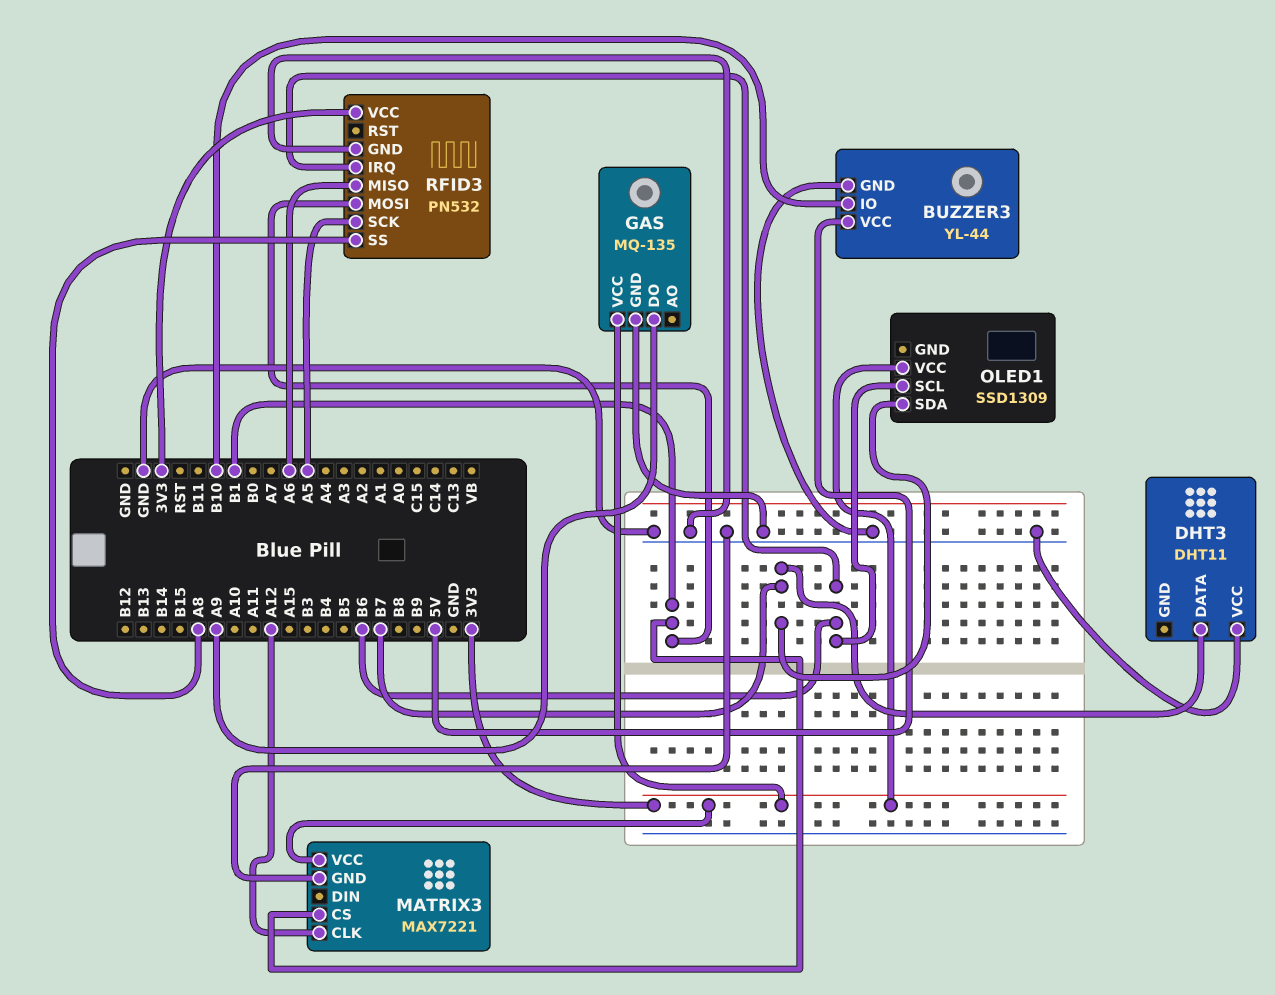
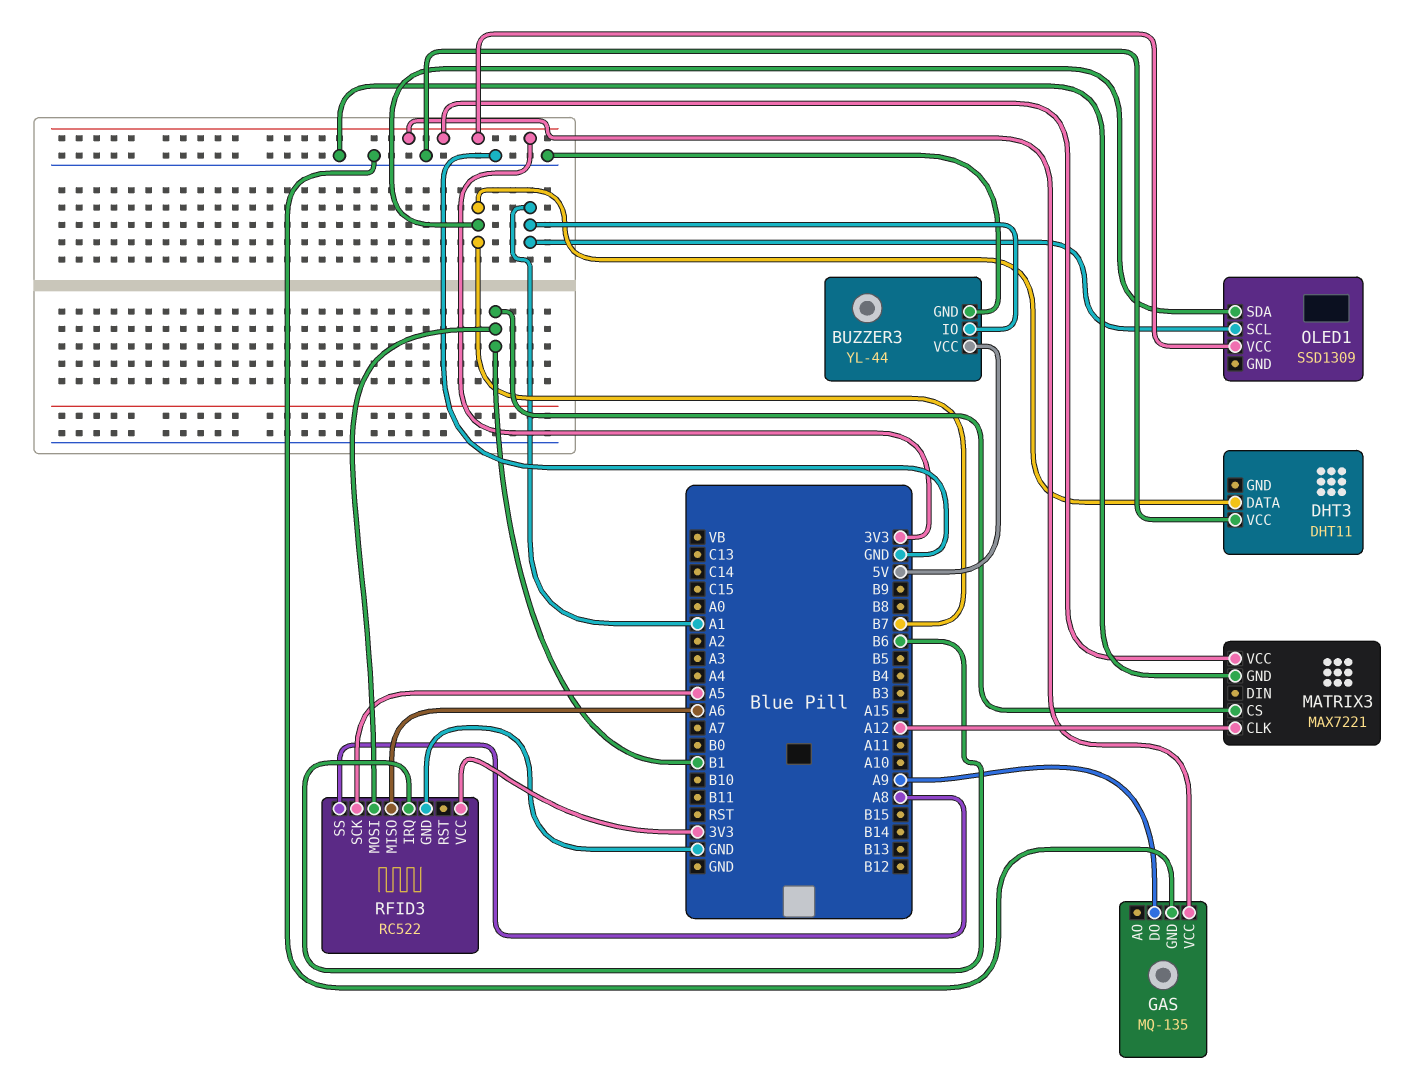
BUZZER3 pin IO: B10 -> A1
OLED1 pin SCL: B6 -> A1
RFID3: PN532 -> RC522

